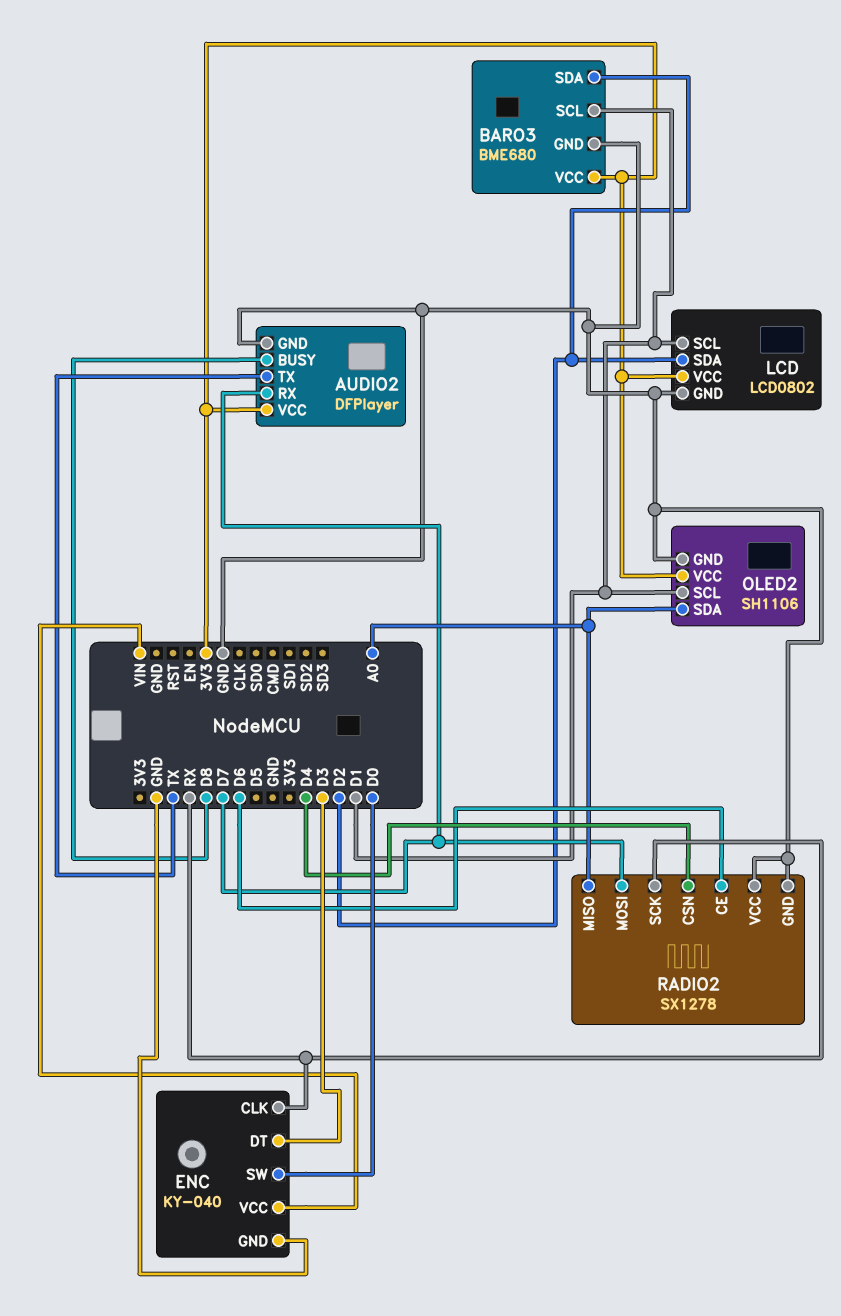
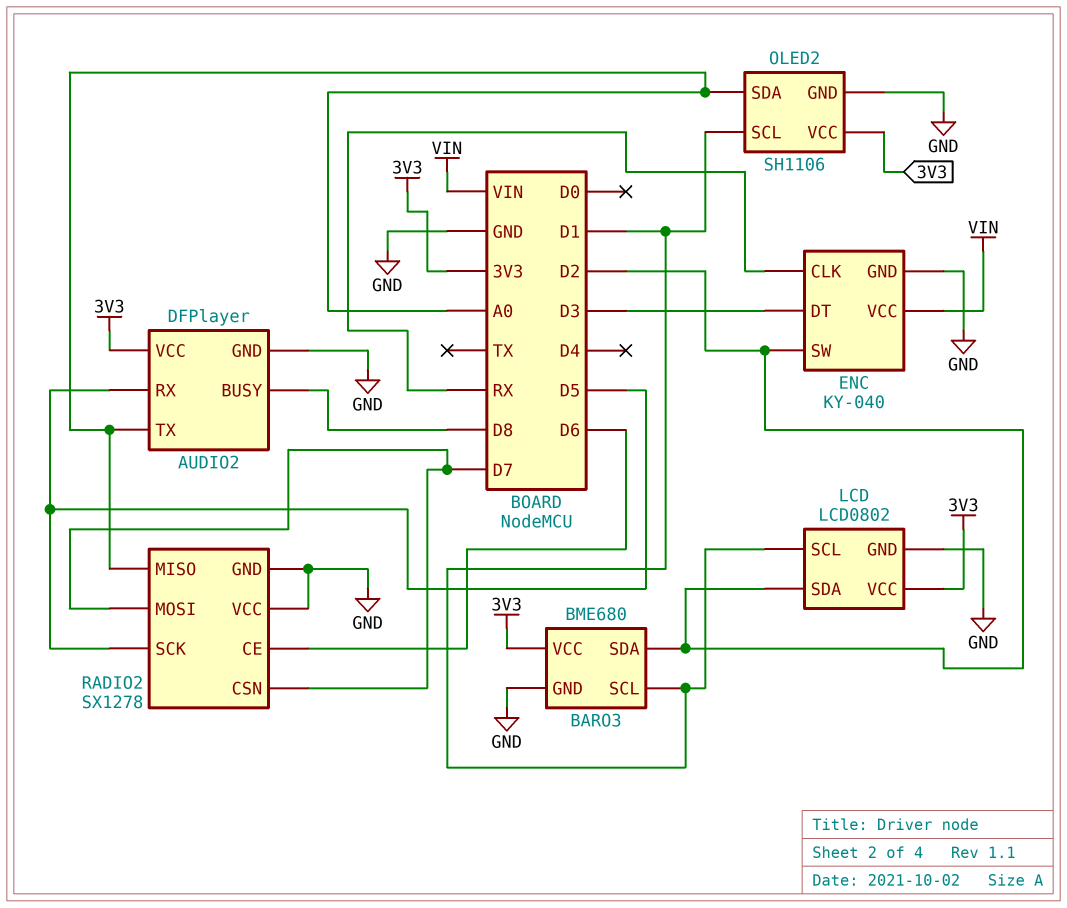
AUDIO2 pin RX: D7 -> D5
AUDIO2 pin TX: TX -> A0
ENC pin SW: D0 -> D2
RADIO2 pin CSN: D4 -> D7
RADIO2 pin SCK: RX -> D5

